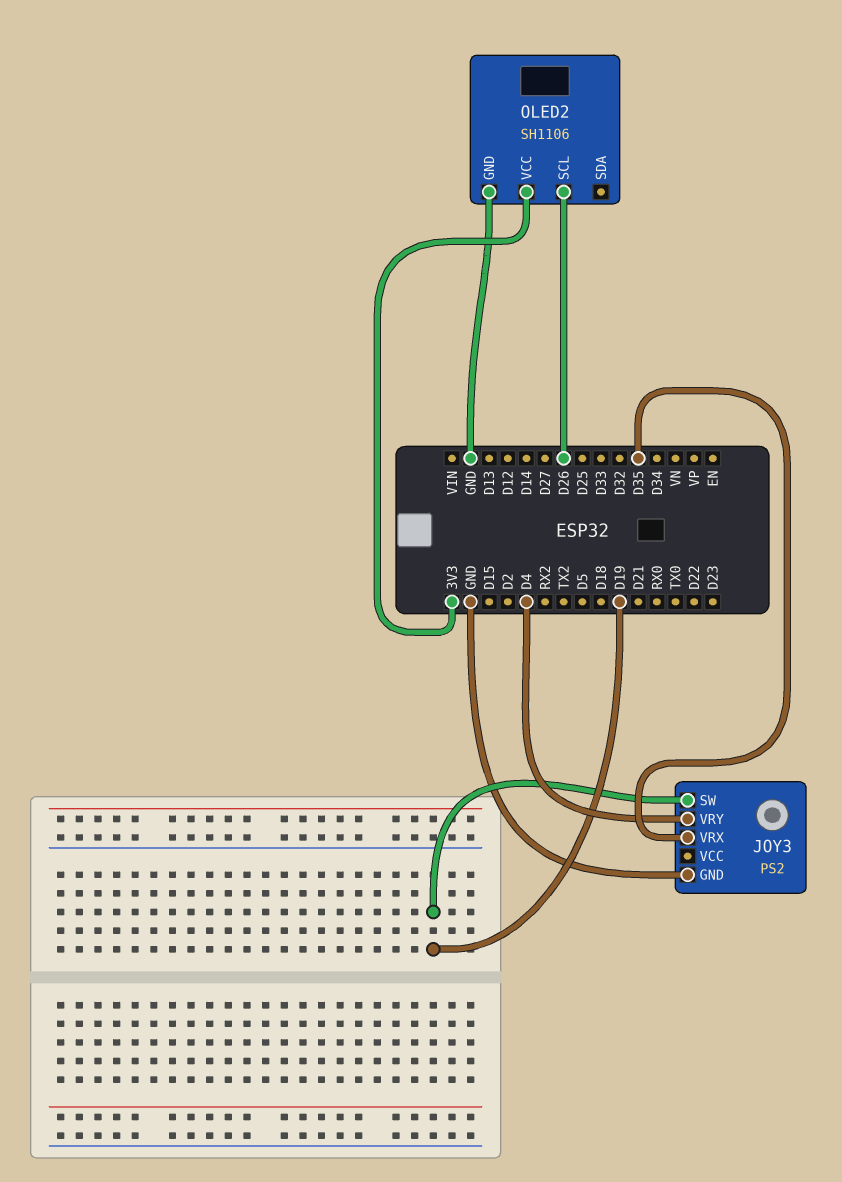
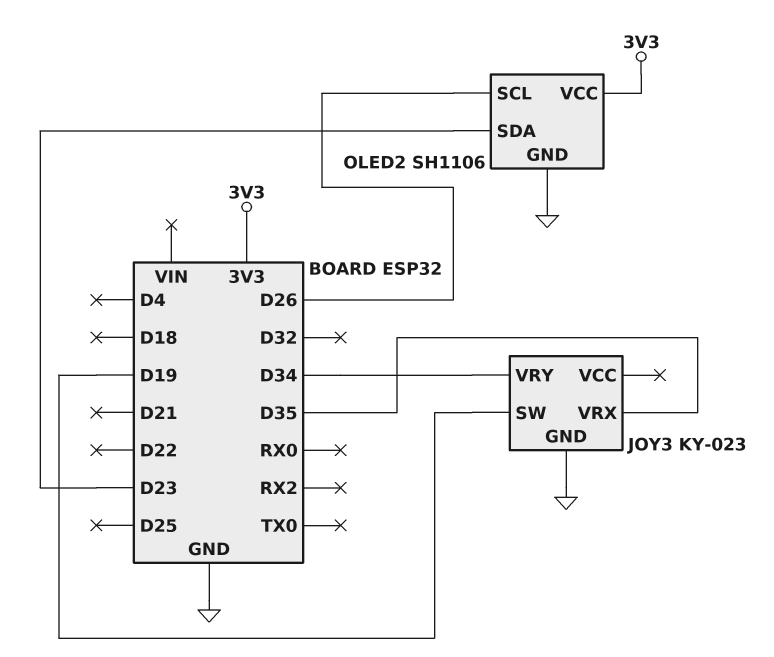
JOY3: PS2 -> KY-023
JOY3 pin VRY: D4 -> D34
OLED2 pin SDA: none -> D23

